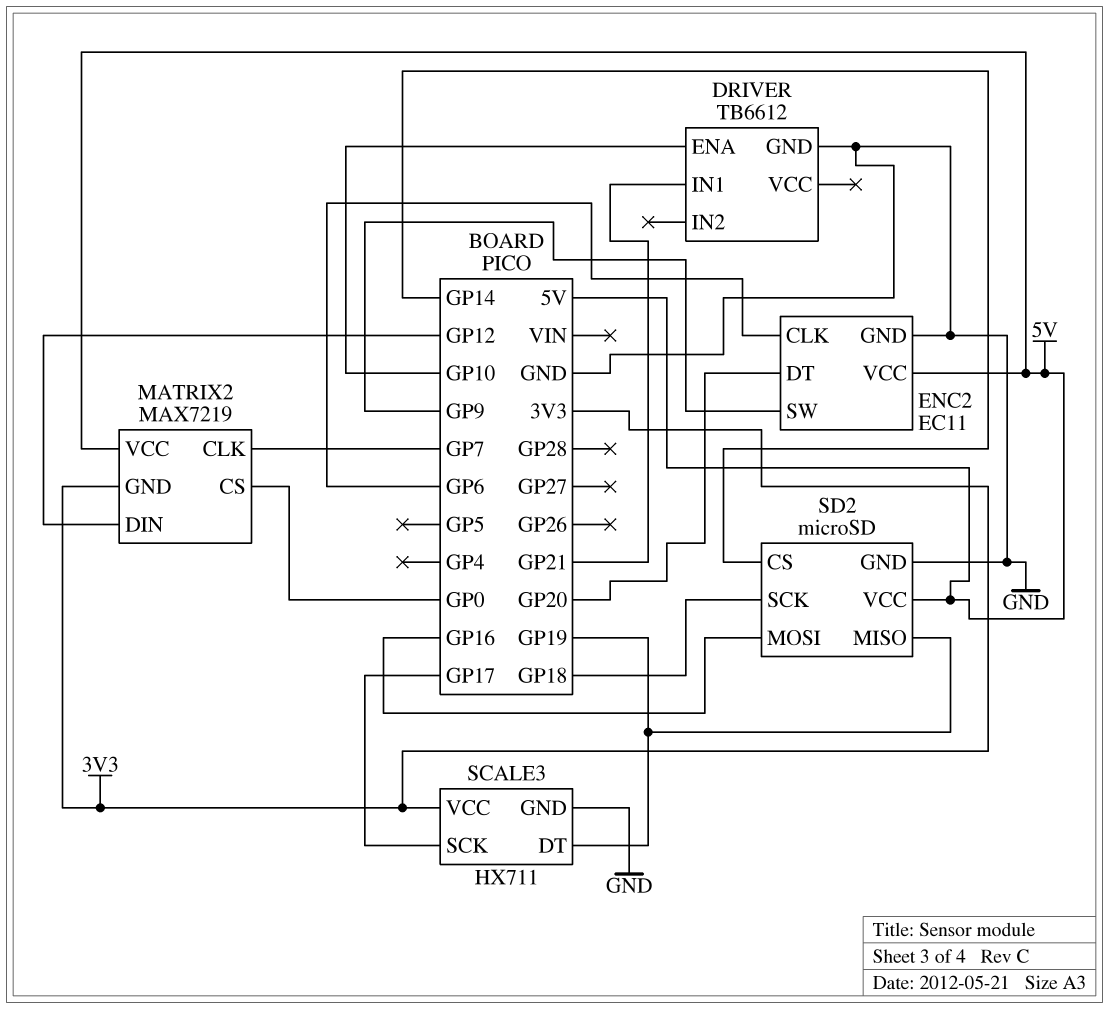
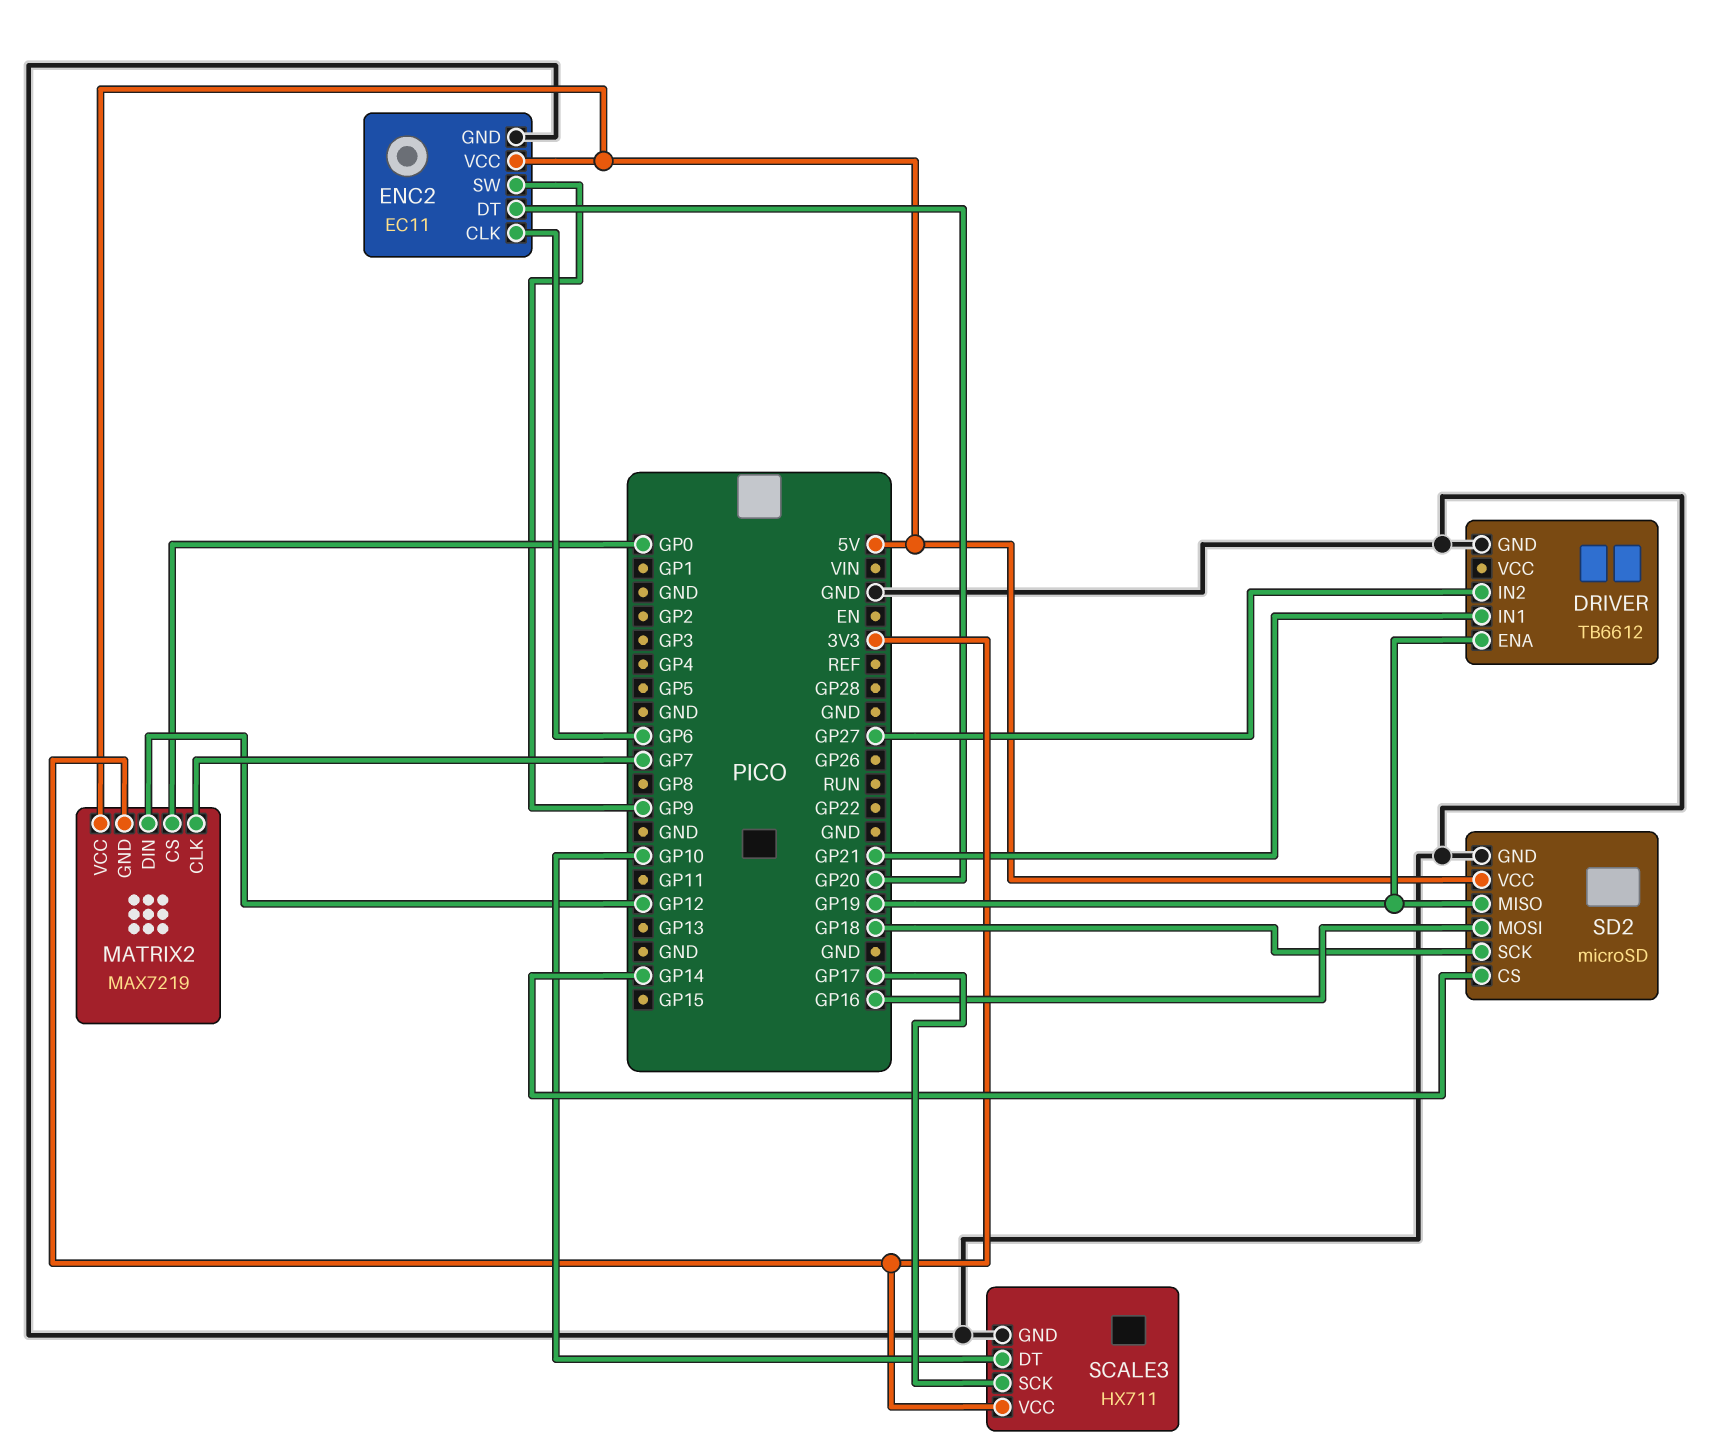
DRIVER pin ENA: GP10 -> GP19
DRIVER pin IN2: none -> GP27
SCALE3 pin DT: GP19 -> GP10

